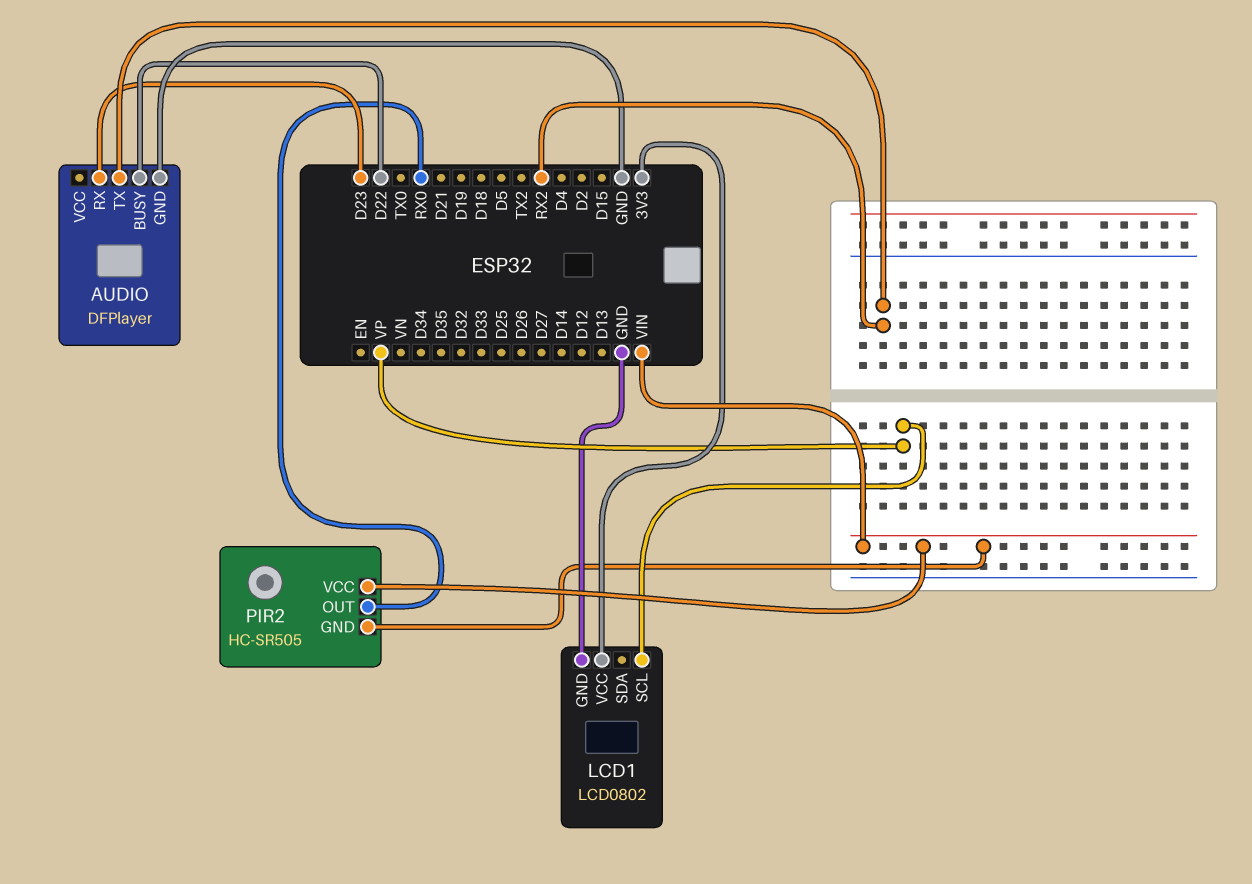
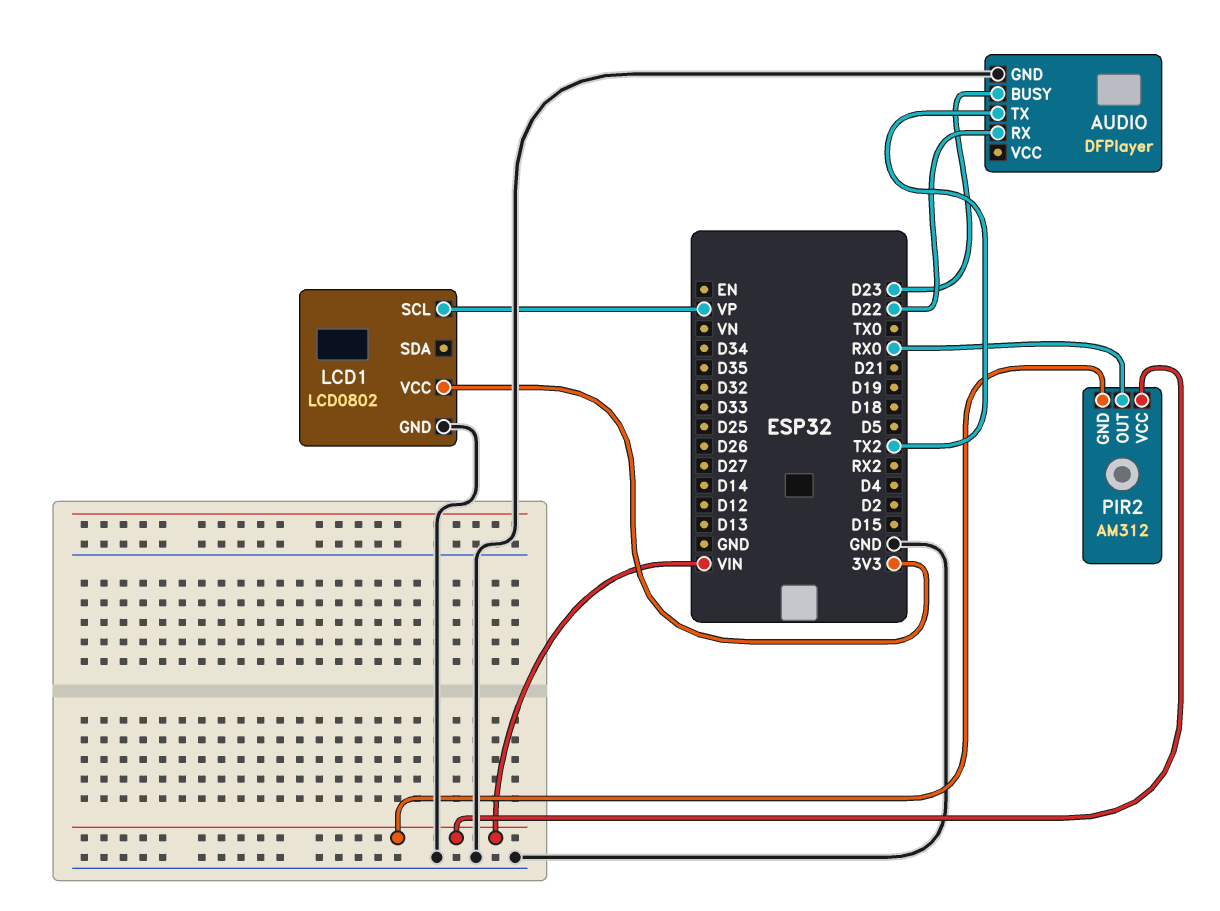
AUDIO pin BUSY: D22 -> D23
AUDIO pin RX: D23 -> D22
AUDIO pin TX: RX2 -> TX2
PIR2: HC-SR505 -> AM312

